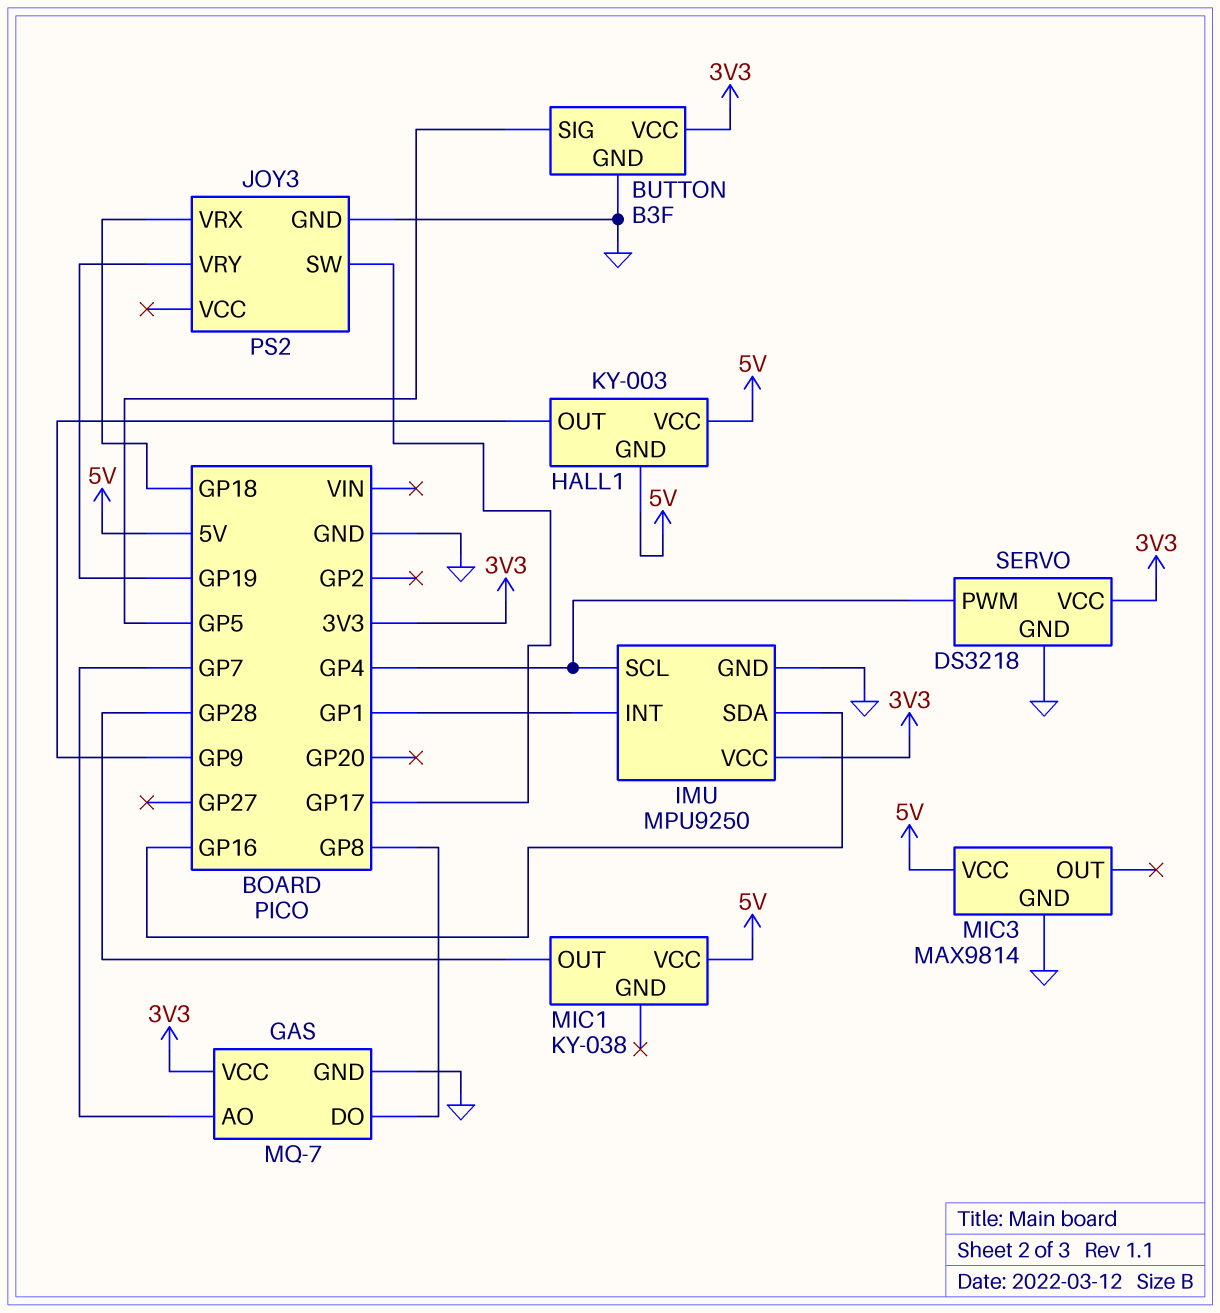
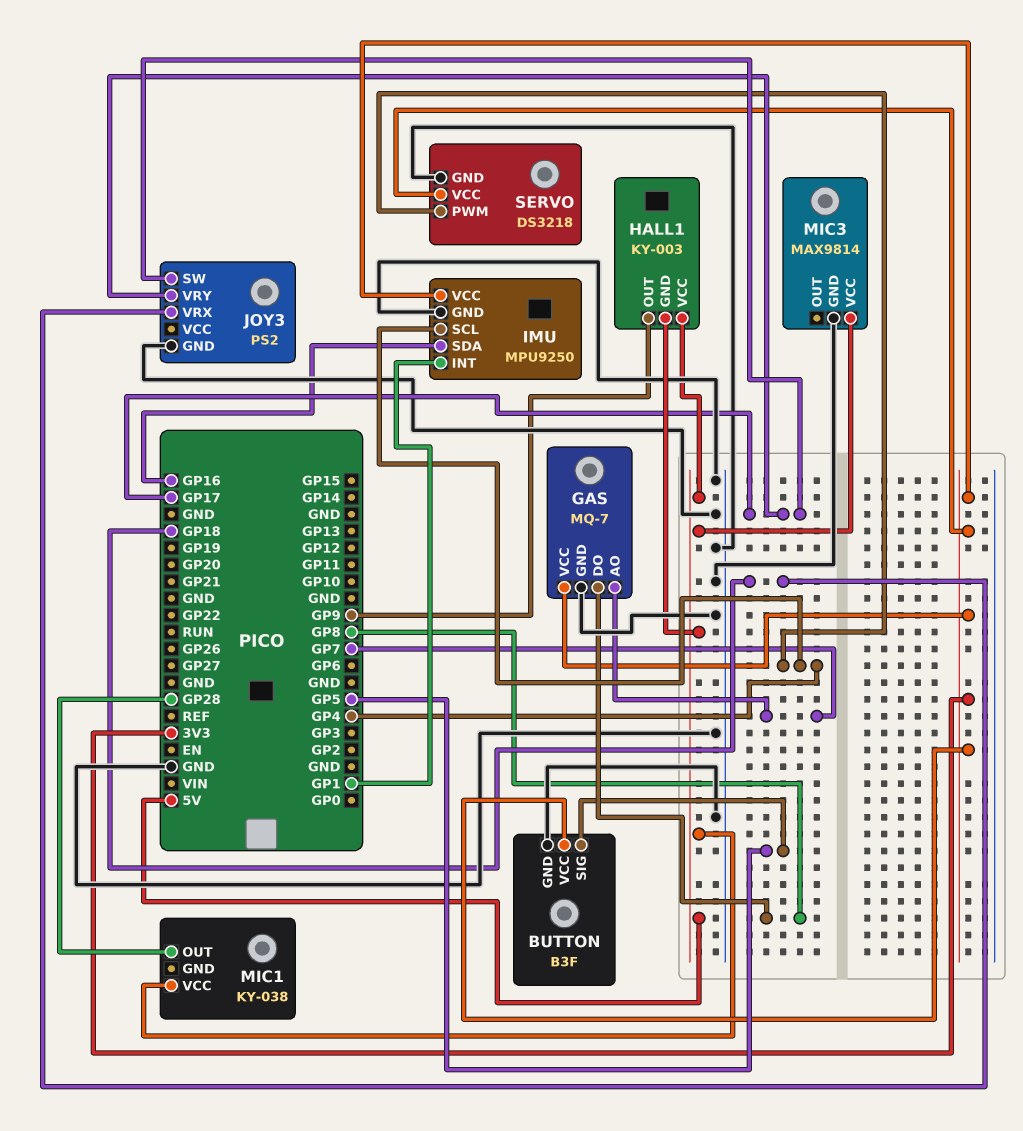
JOY3 pin VRY: GP19 -> GP17

